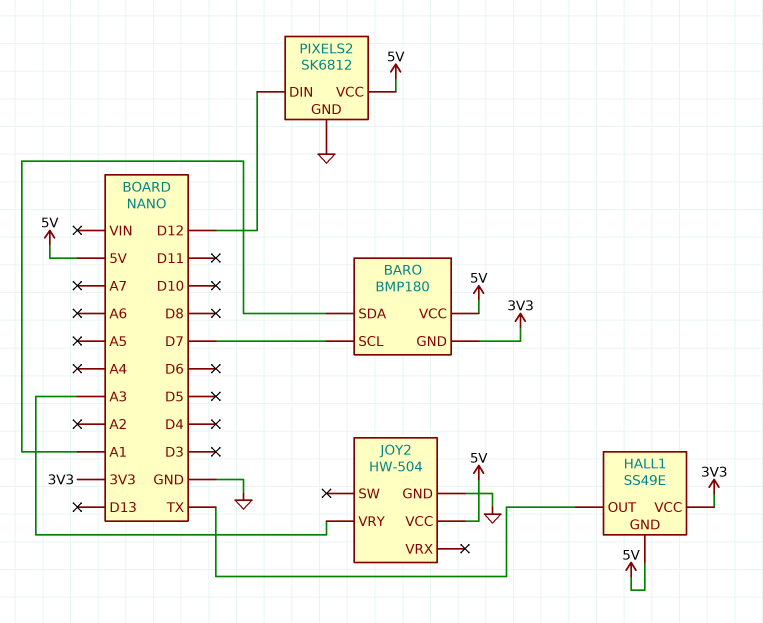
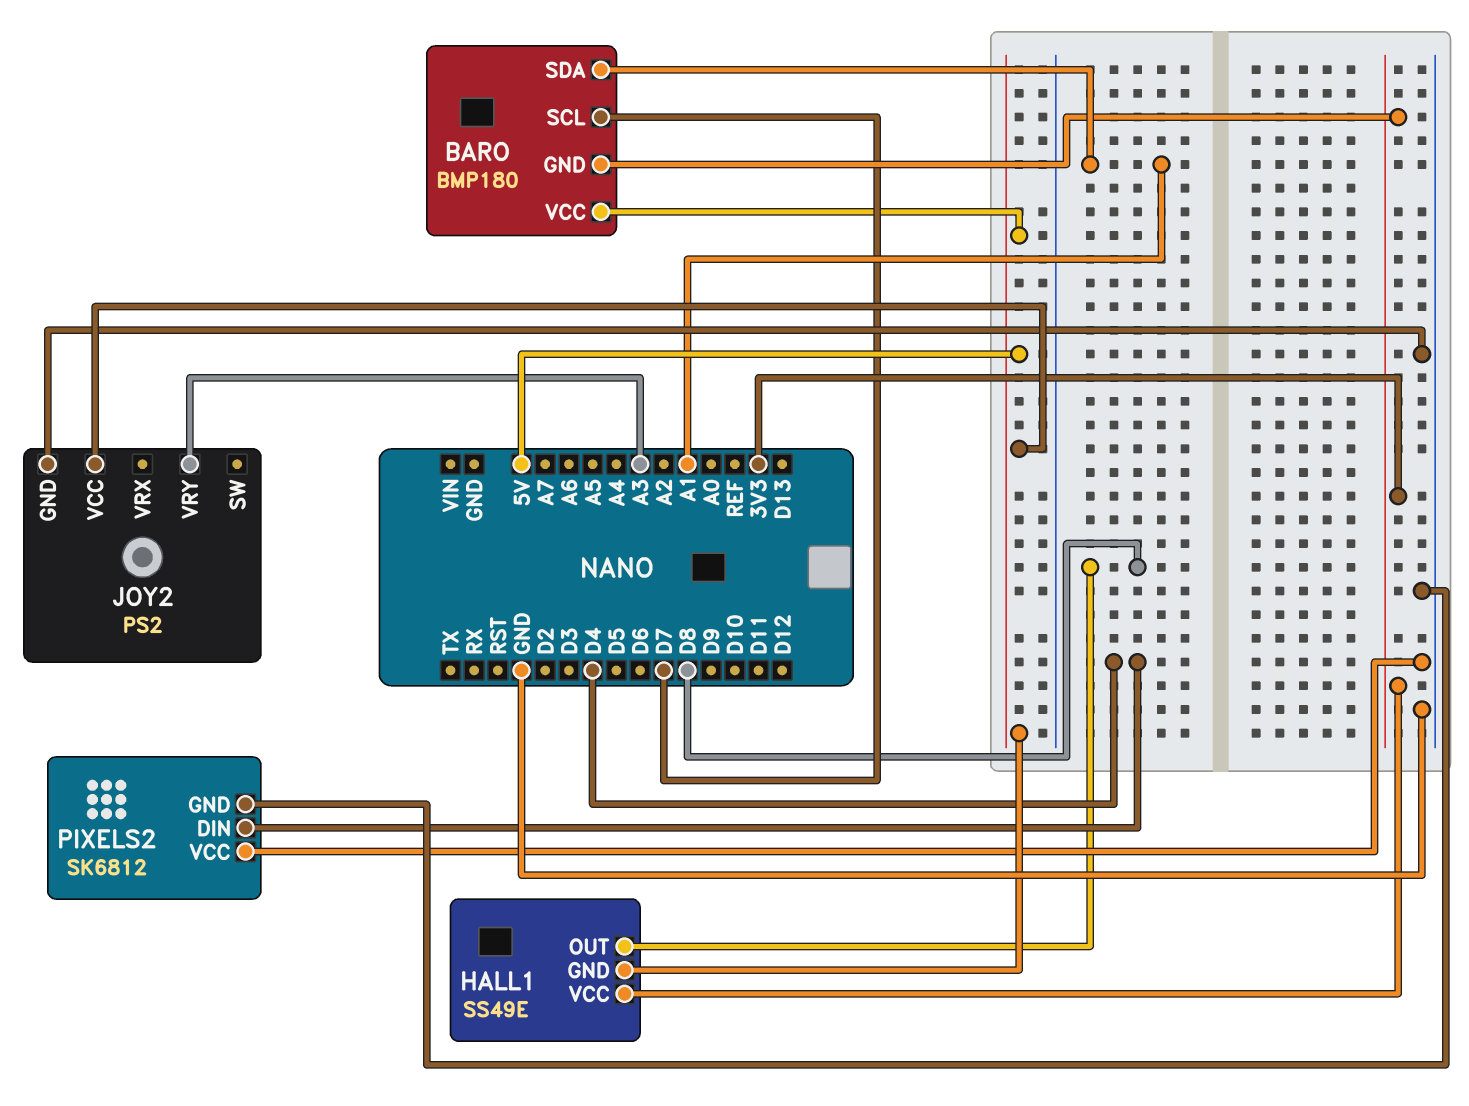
HALL1 pin OUT: TX -> D8
JOY2: HW-504 -> PS2
PIXELS2 pin DIN: D12 -> D4
PIXELS2 pin VCC: 5V -> GND

